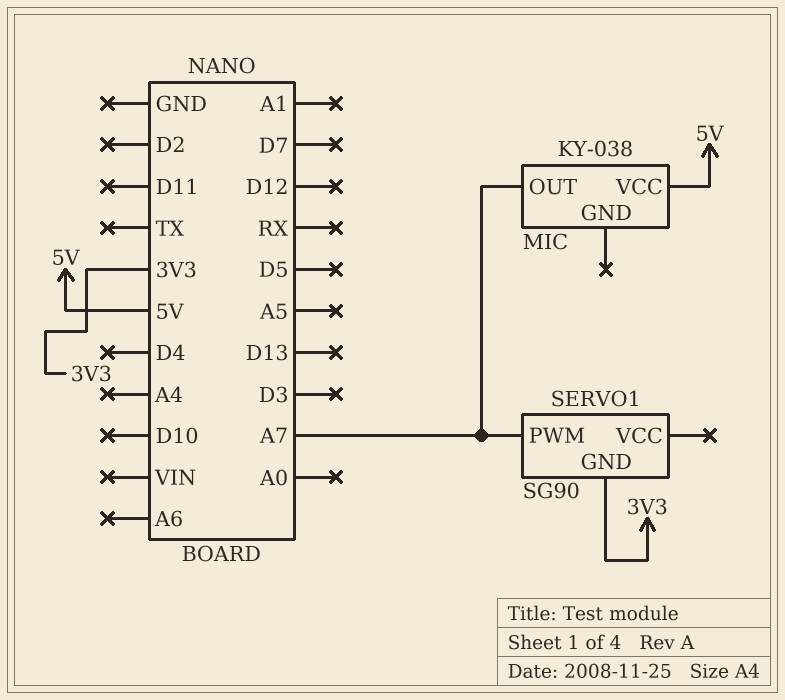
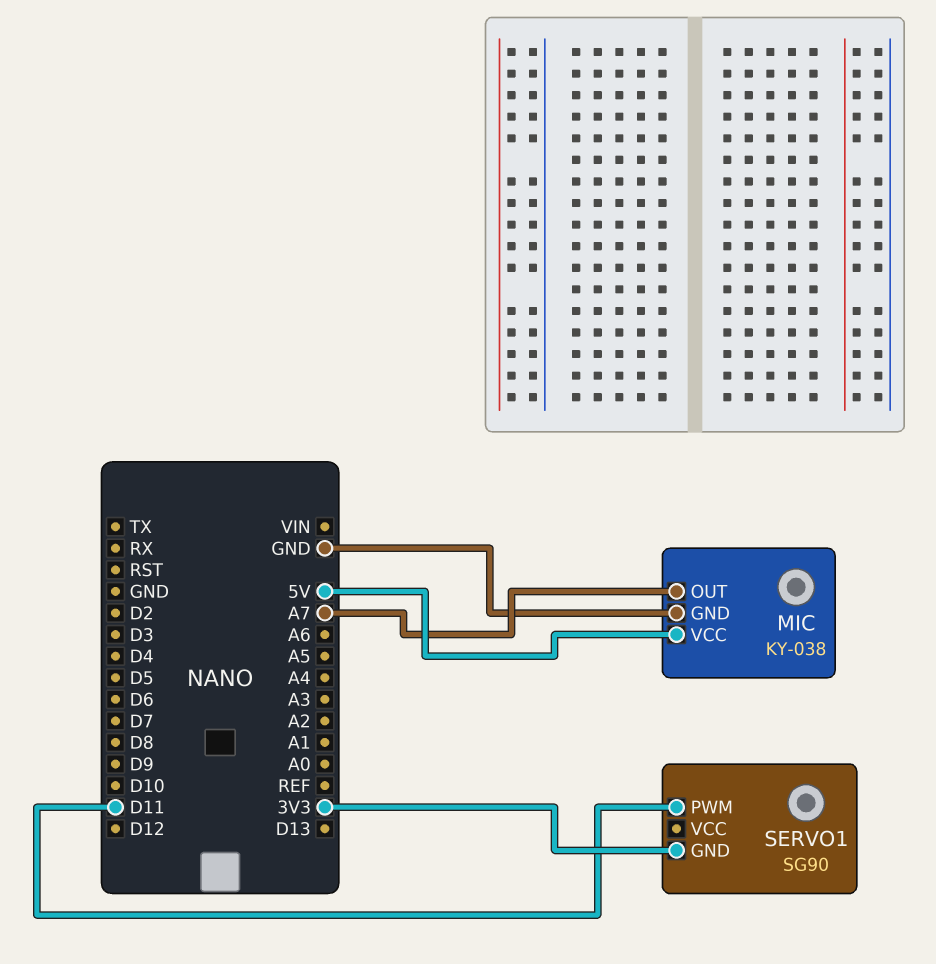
MIC pin GND: none -> GND
SERVO1 pin PWM: A7 -> D11

